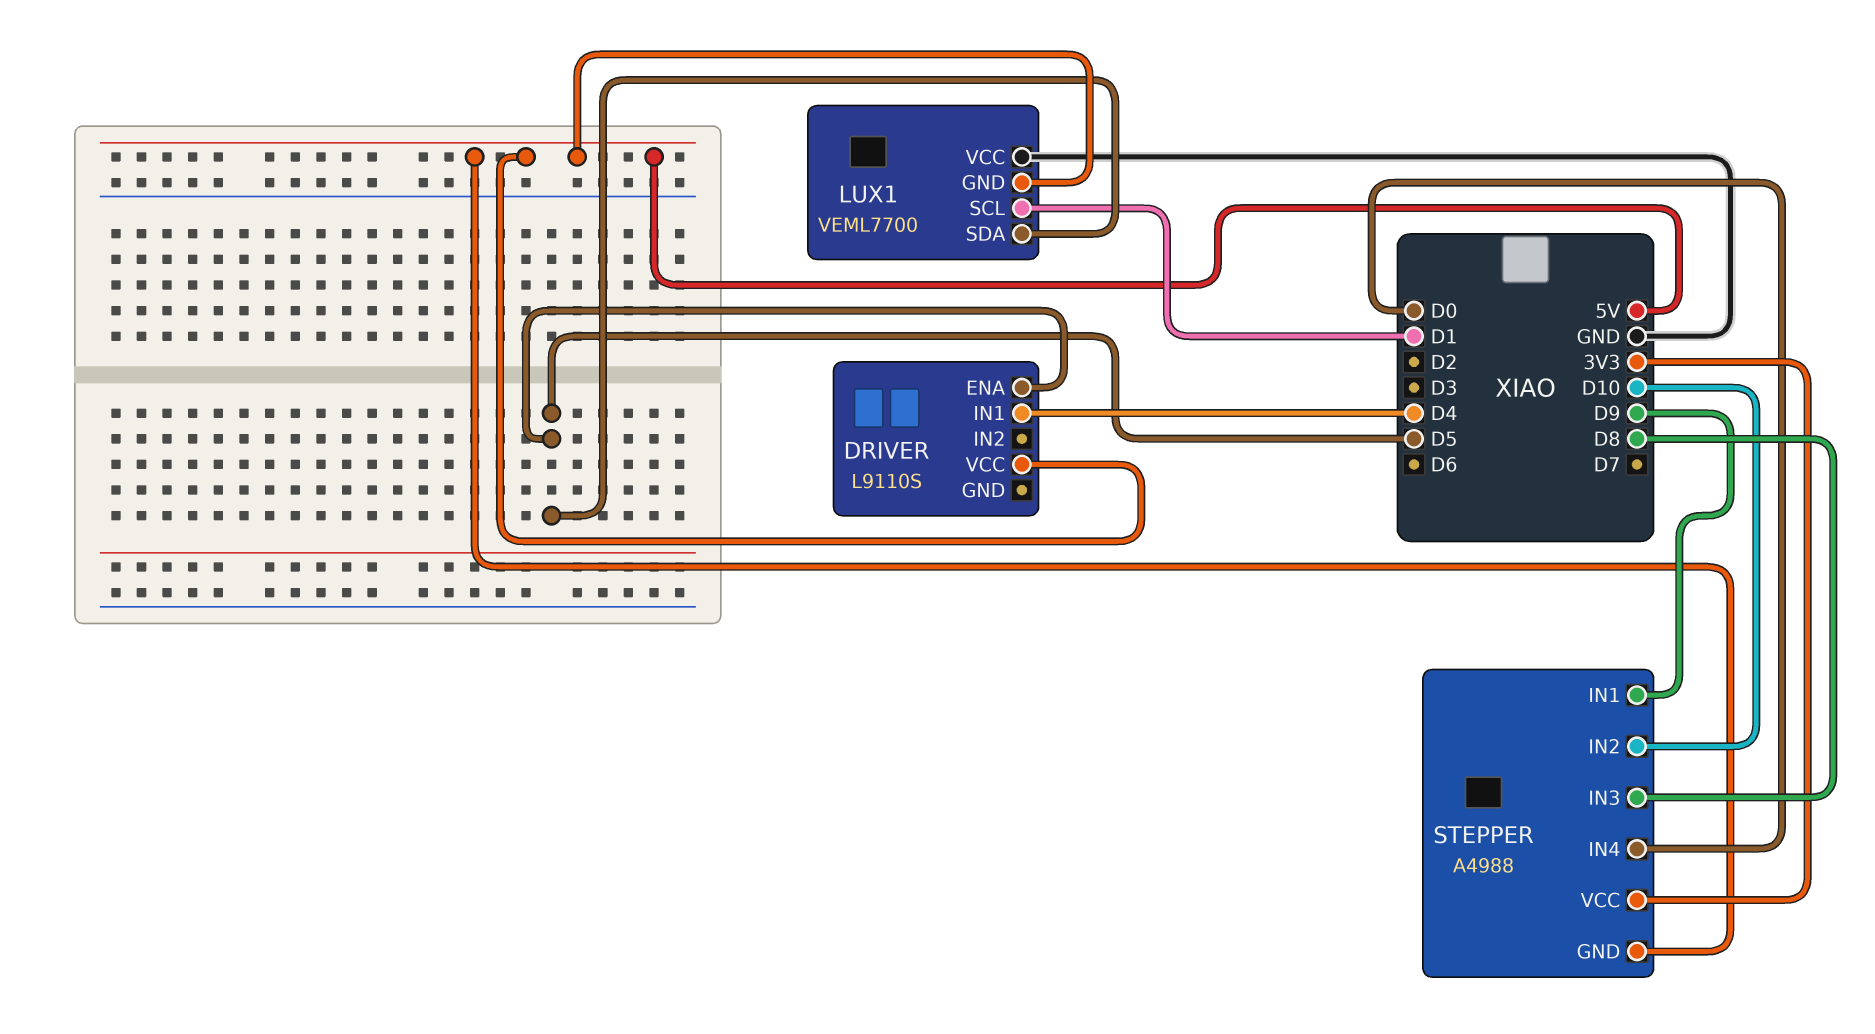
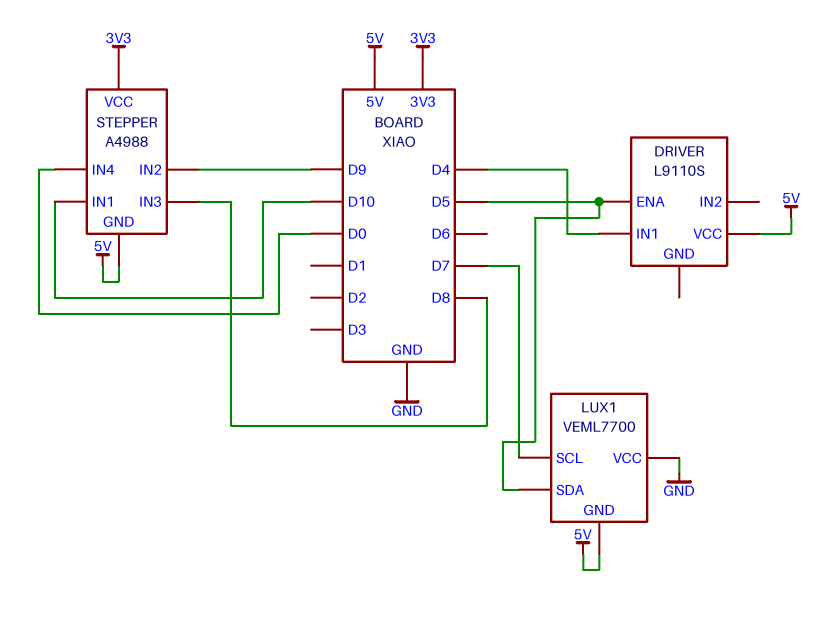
LUX1 pin SCL: D1 -> D7
STEPPER pin IN1: D9 -> D10
STEPPER pin IN2: D10 -> D9

